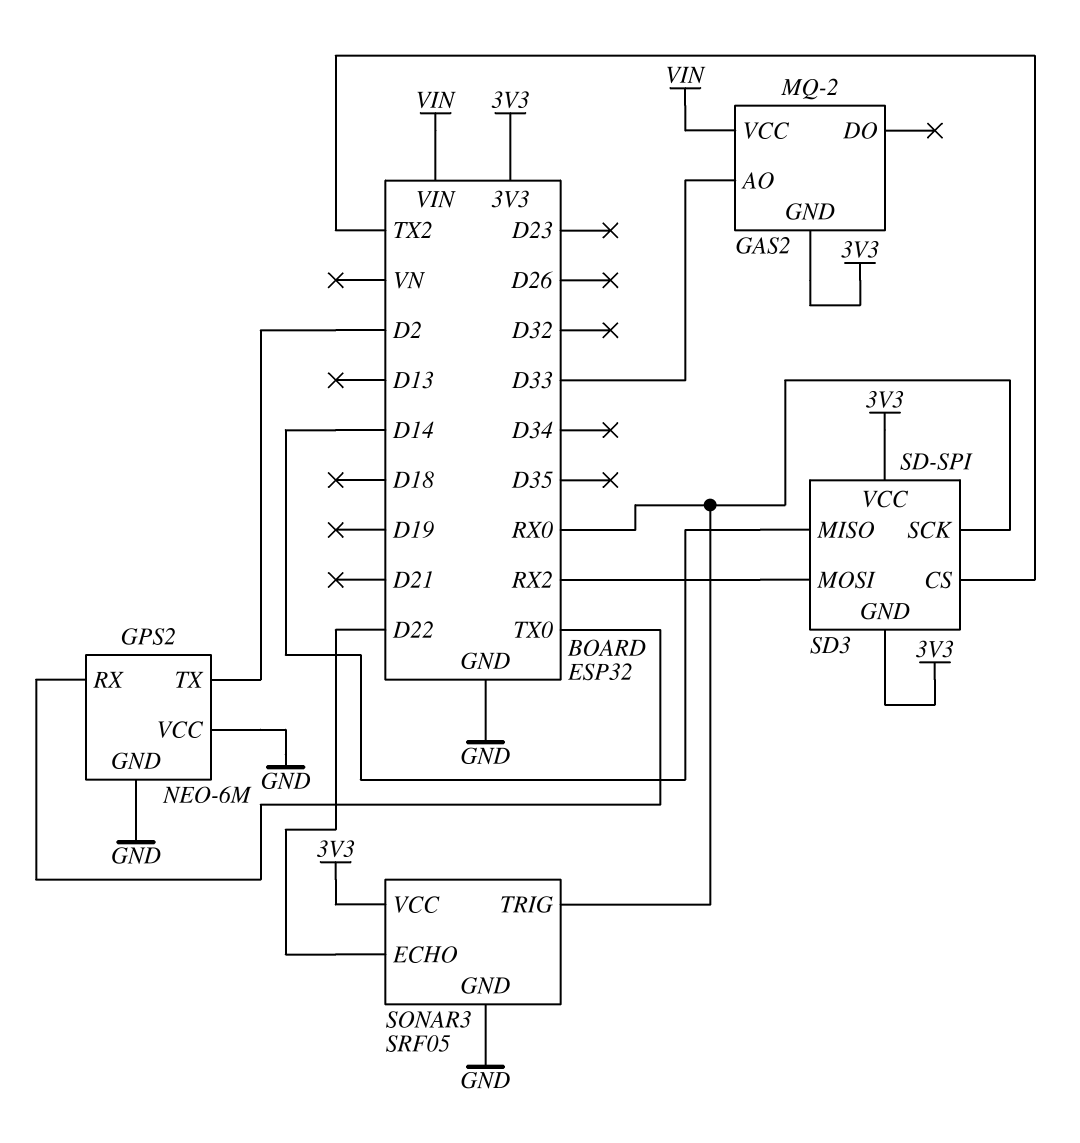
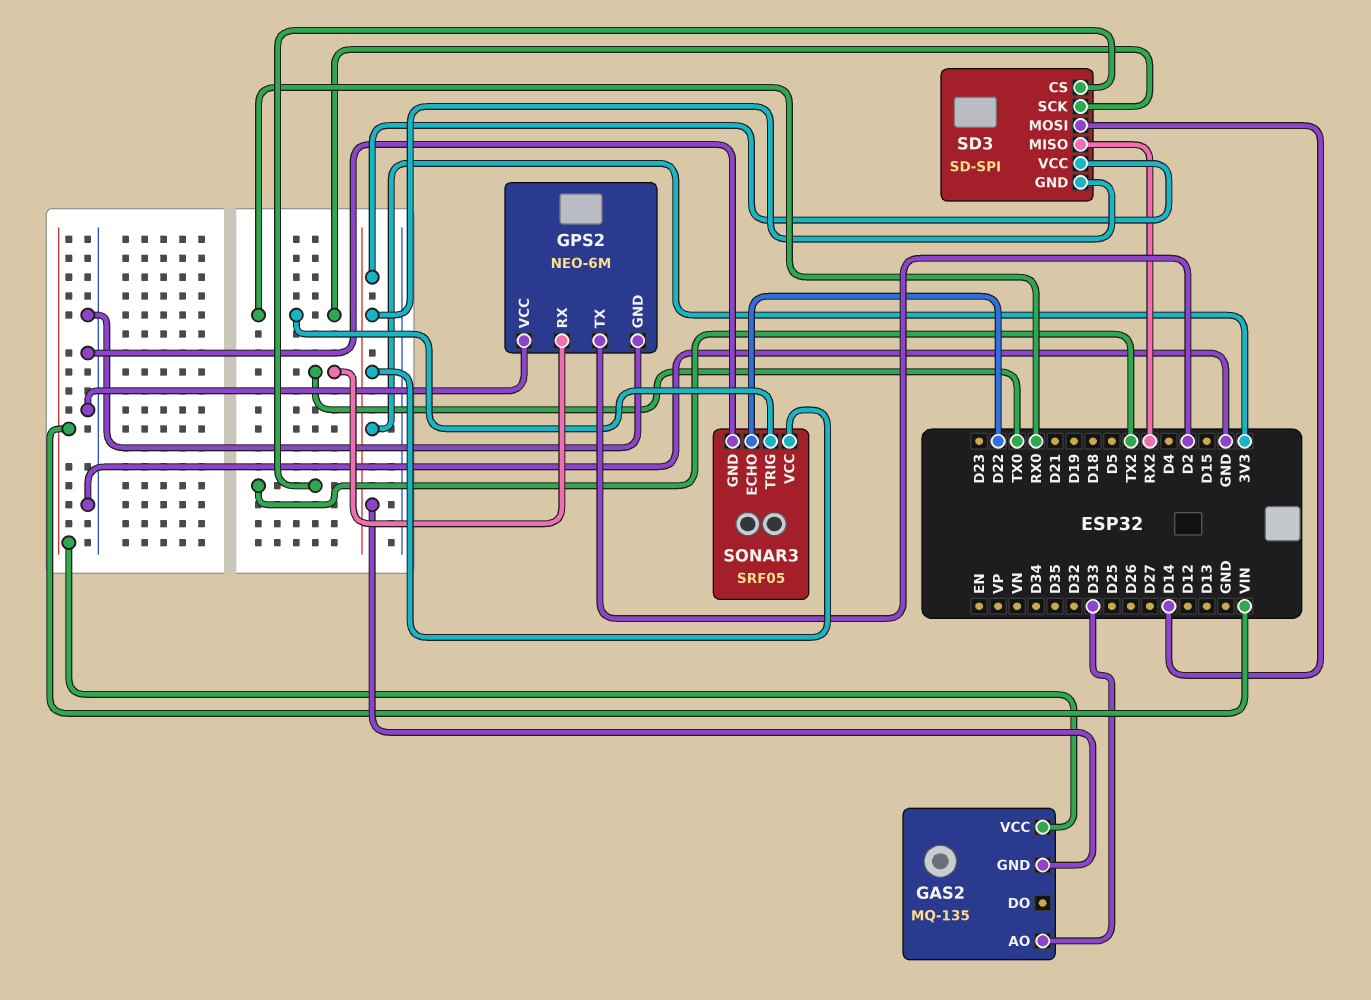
GAS2: MQ-2 -> MQ-135
SD3 pin MISO: D14 -> RX2
SD3 pin MOSI: RX2 -> D14

